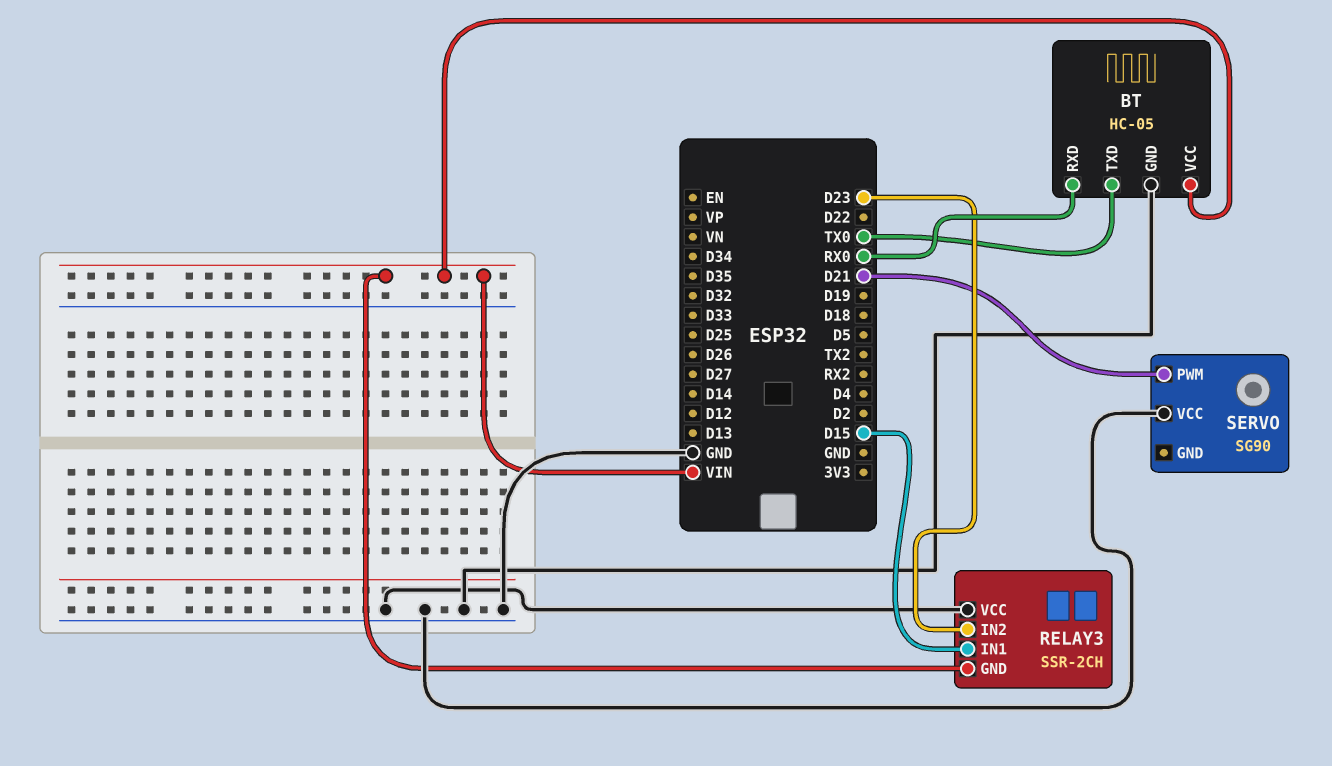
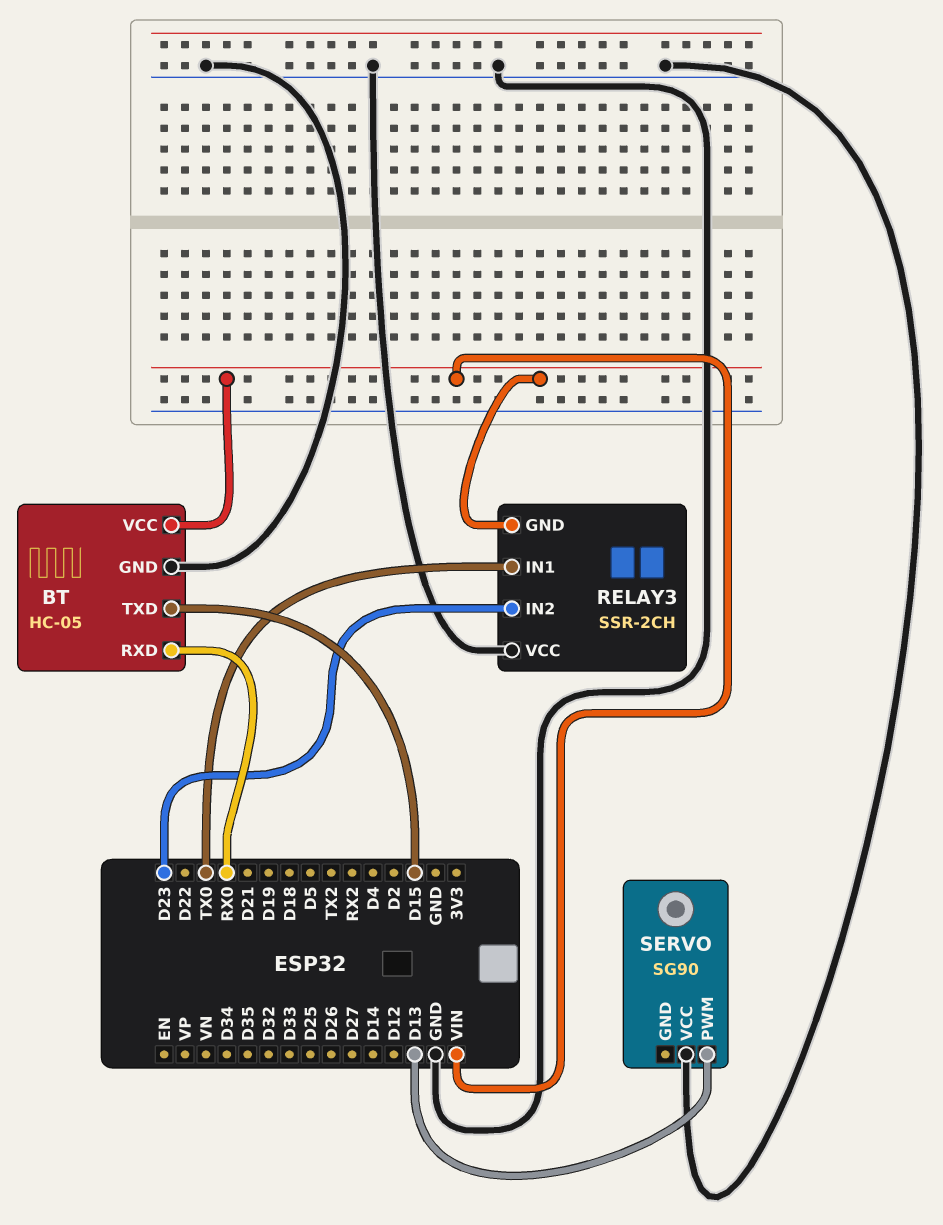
BT pin TXD: TX0 -> D15
RELAY3 pin IN1: D15 -> TX0
SERVO pin PWM: D21 -> D13

